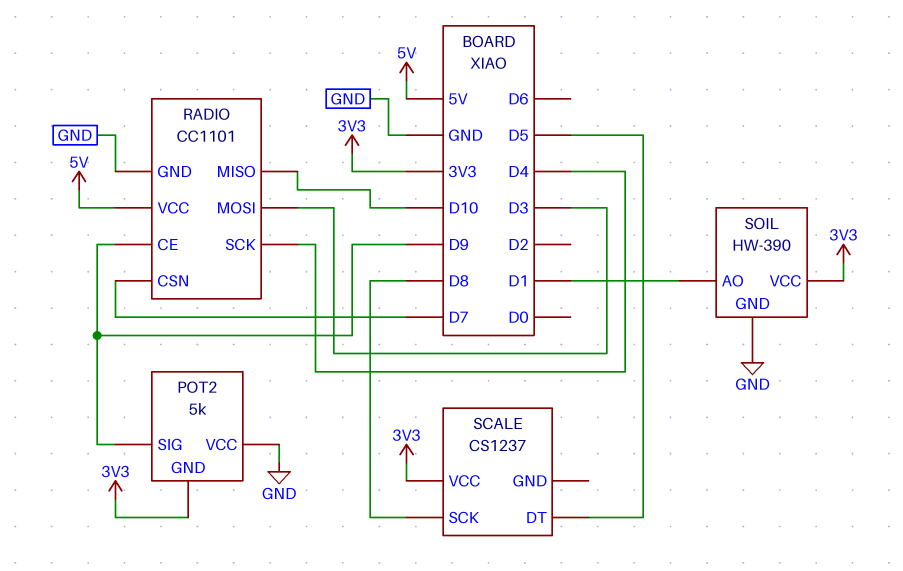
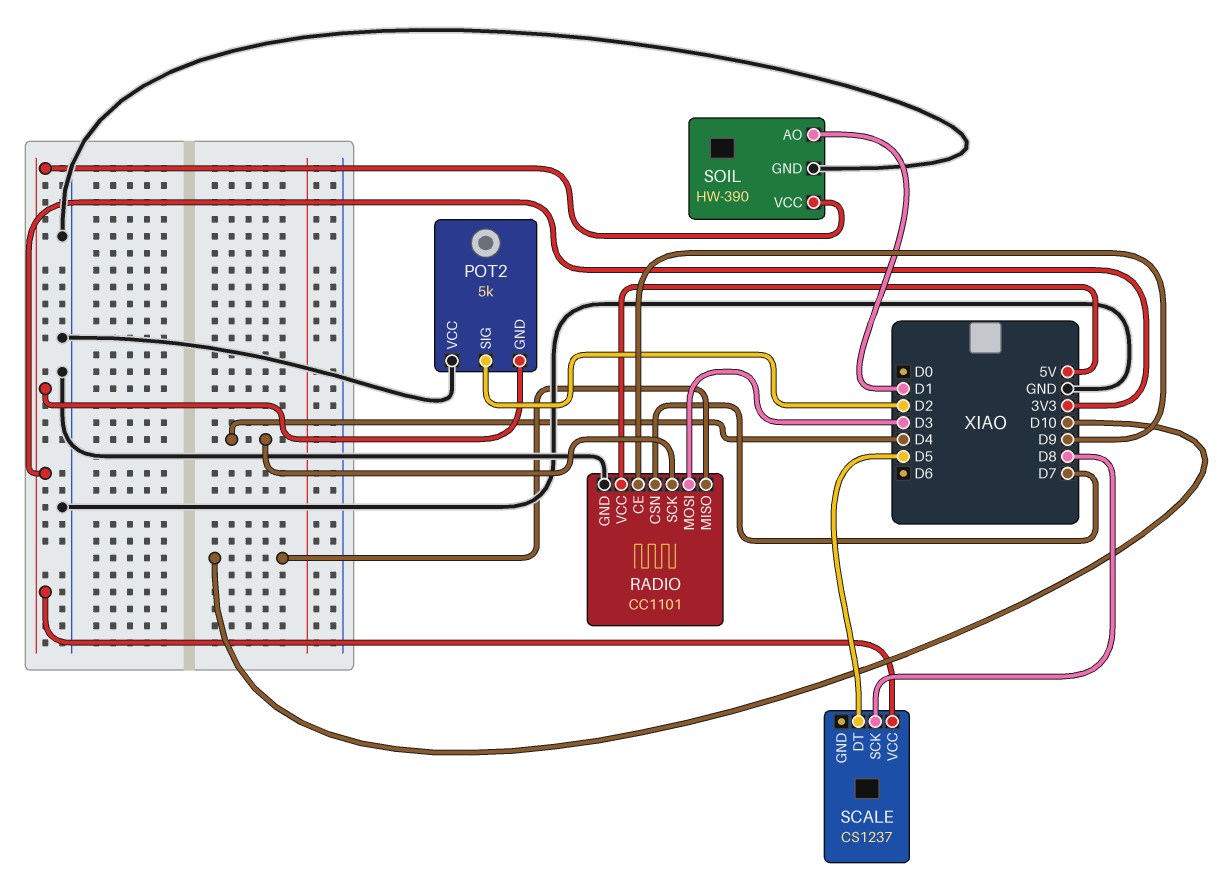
POT2 pin SIG: D9 -> D2

